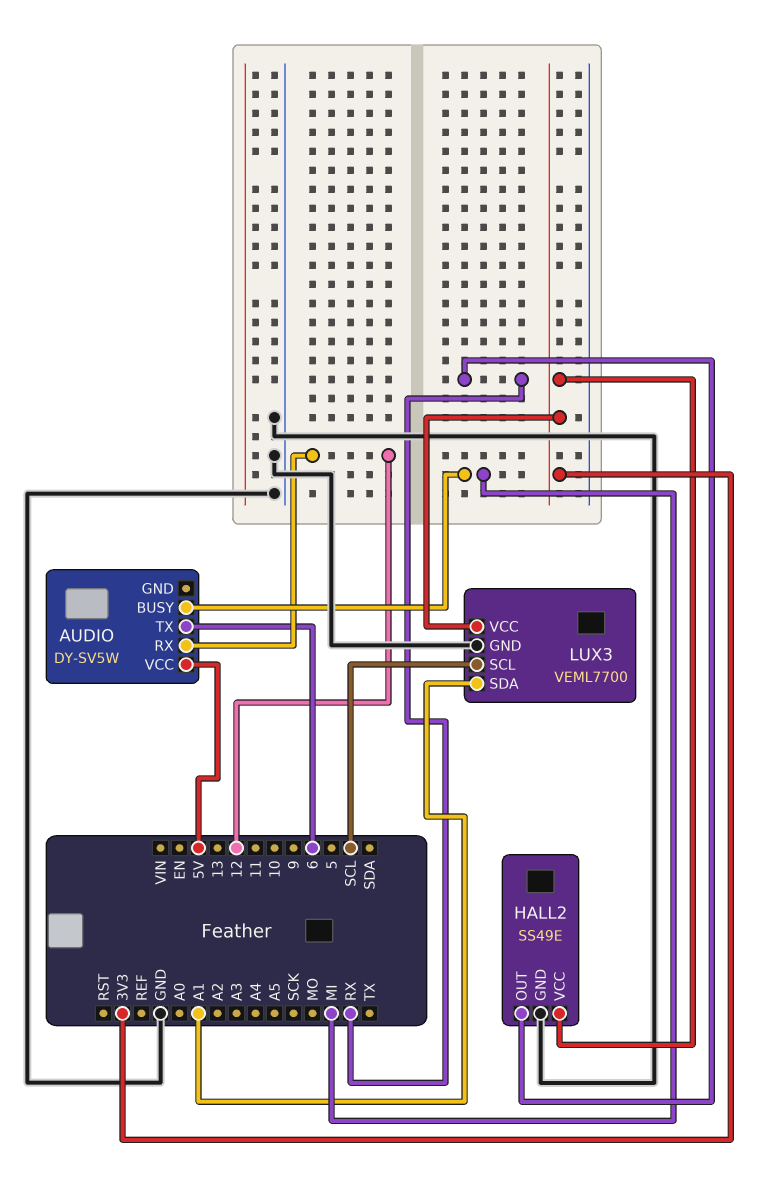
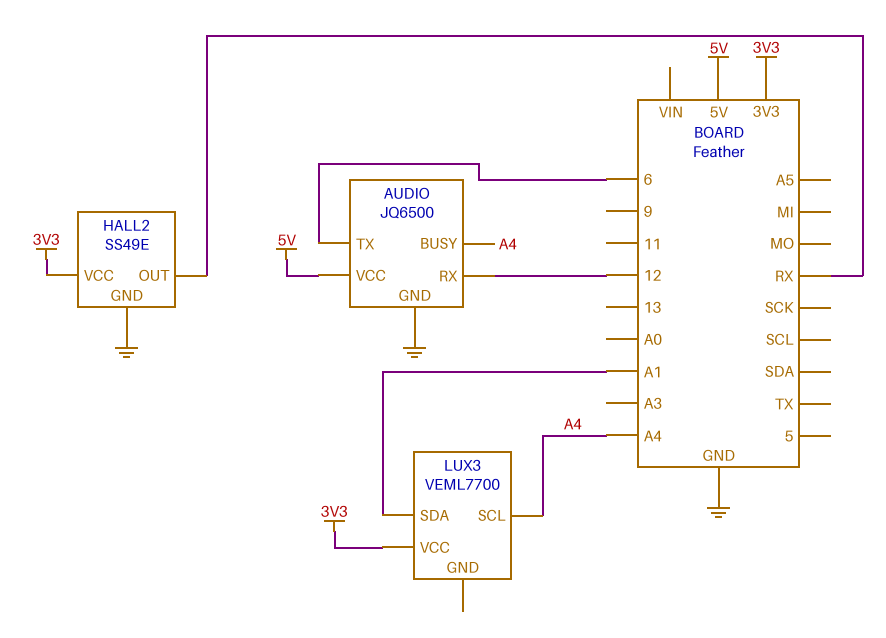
AUDIO: DY-SV5W -> JQ6500
AUDIO pin BUSY: MI -> A4
AUDIO pin GND: none -> GND
LUX3 pin GND: GND -> none
LUX3 pin SCL: SCL -> A4

